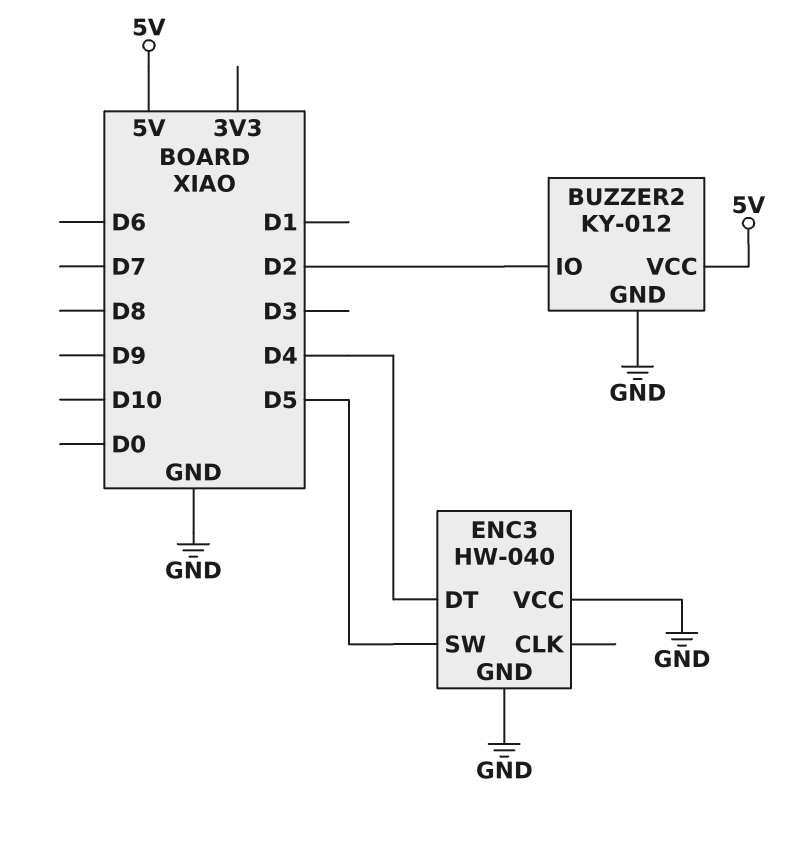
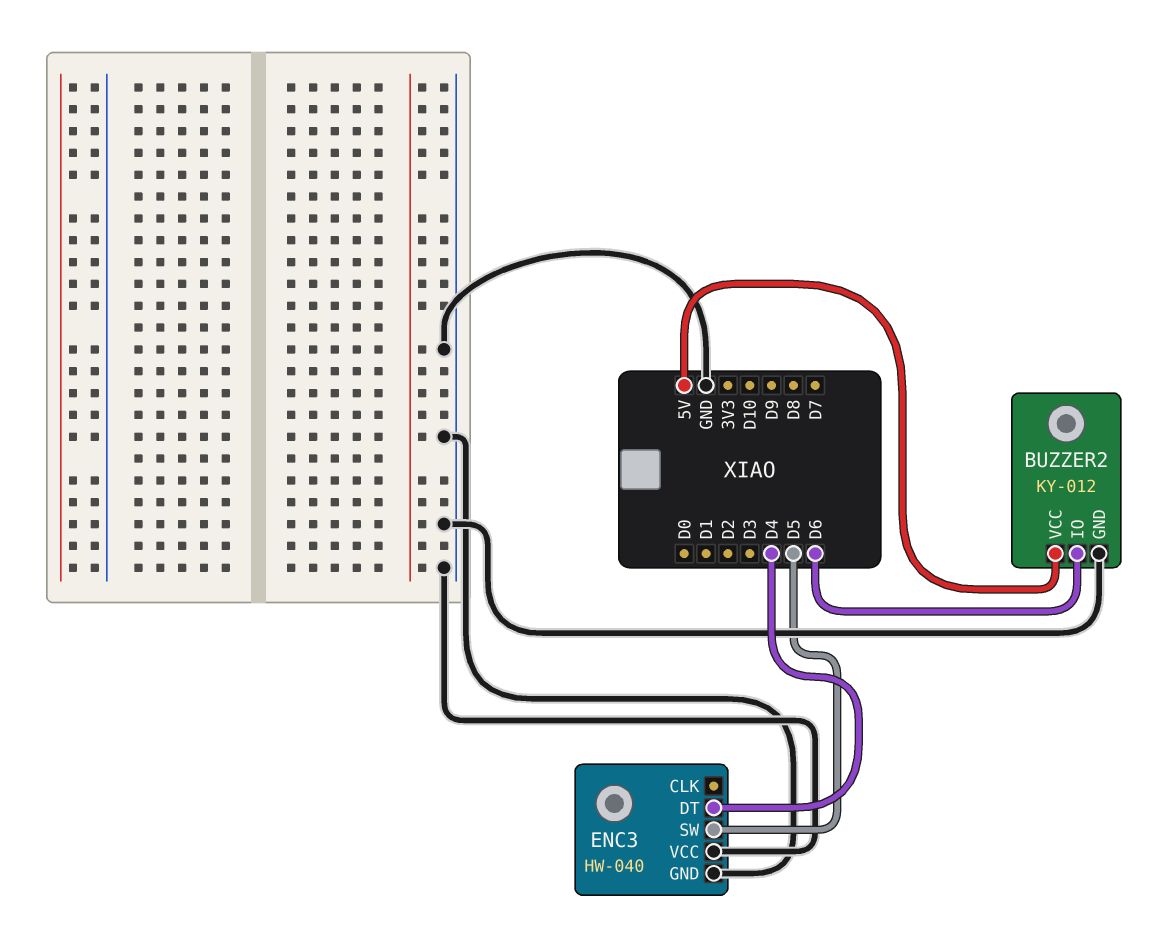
BUZZER2 pin IO: D2 -> D6

